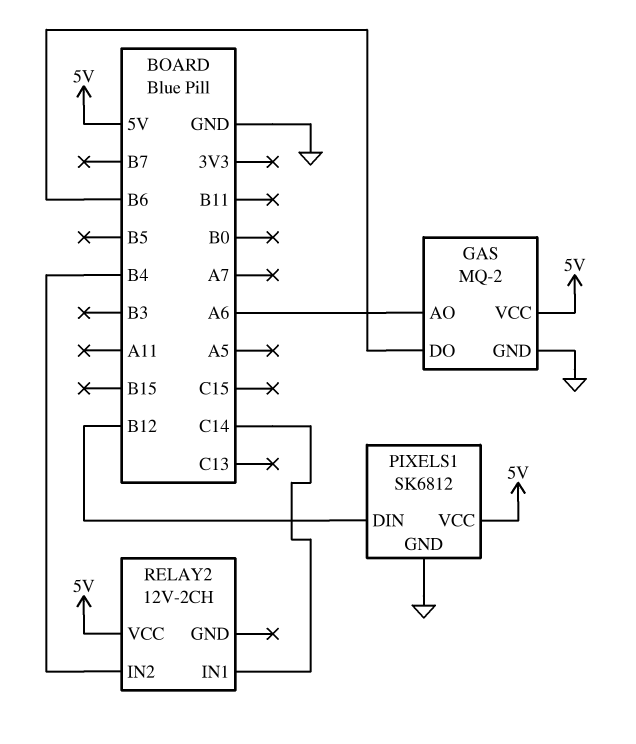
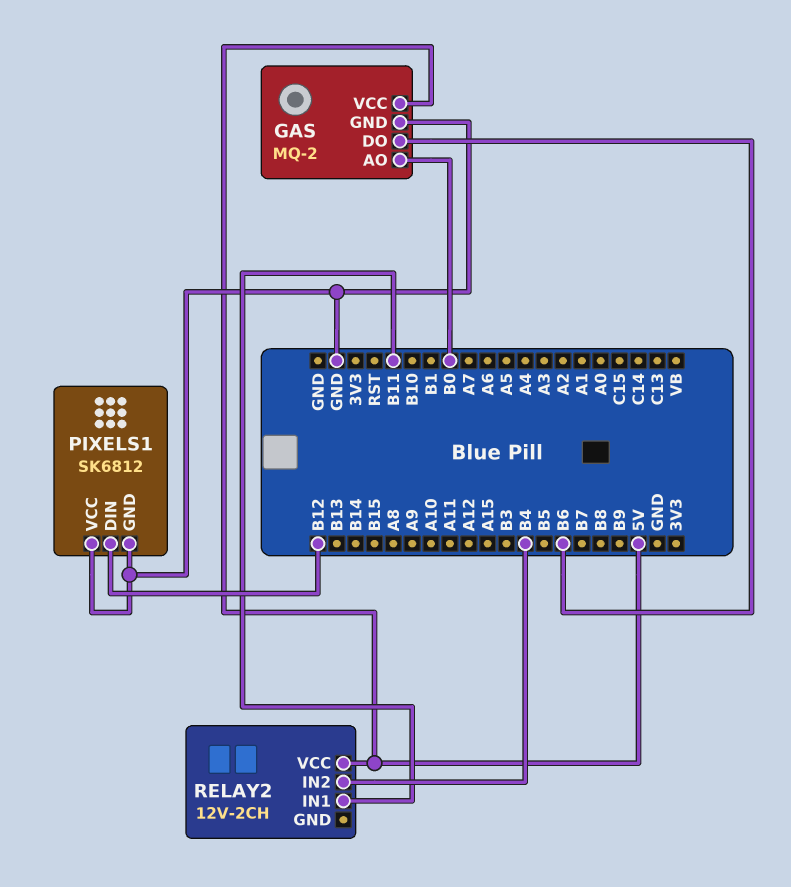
GAS pin AO: A6 -> B0
PIXELS1 pin VCC: 5V -> GND
RELAY2 pin IN1: C14 -> B11

